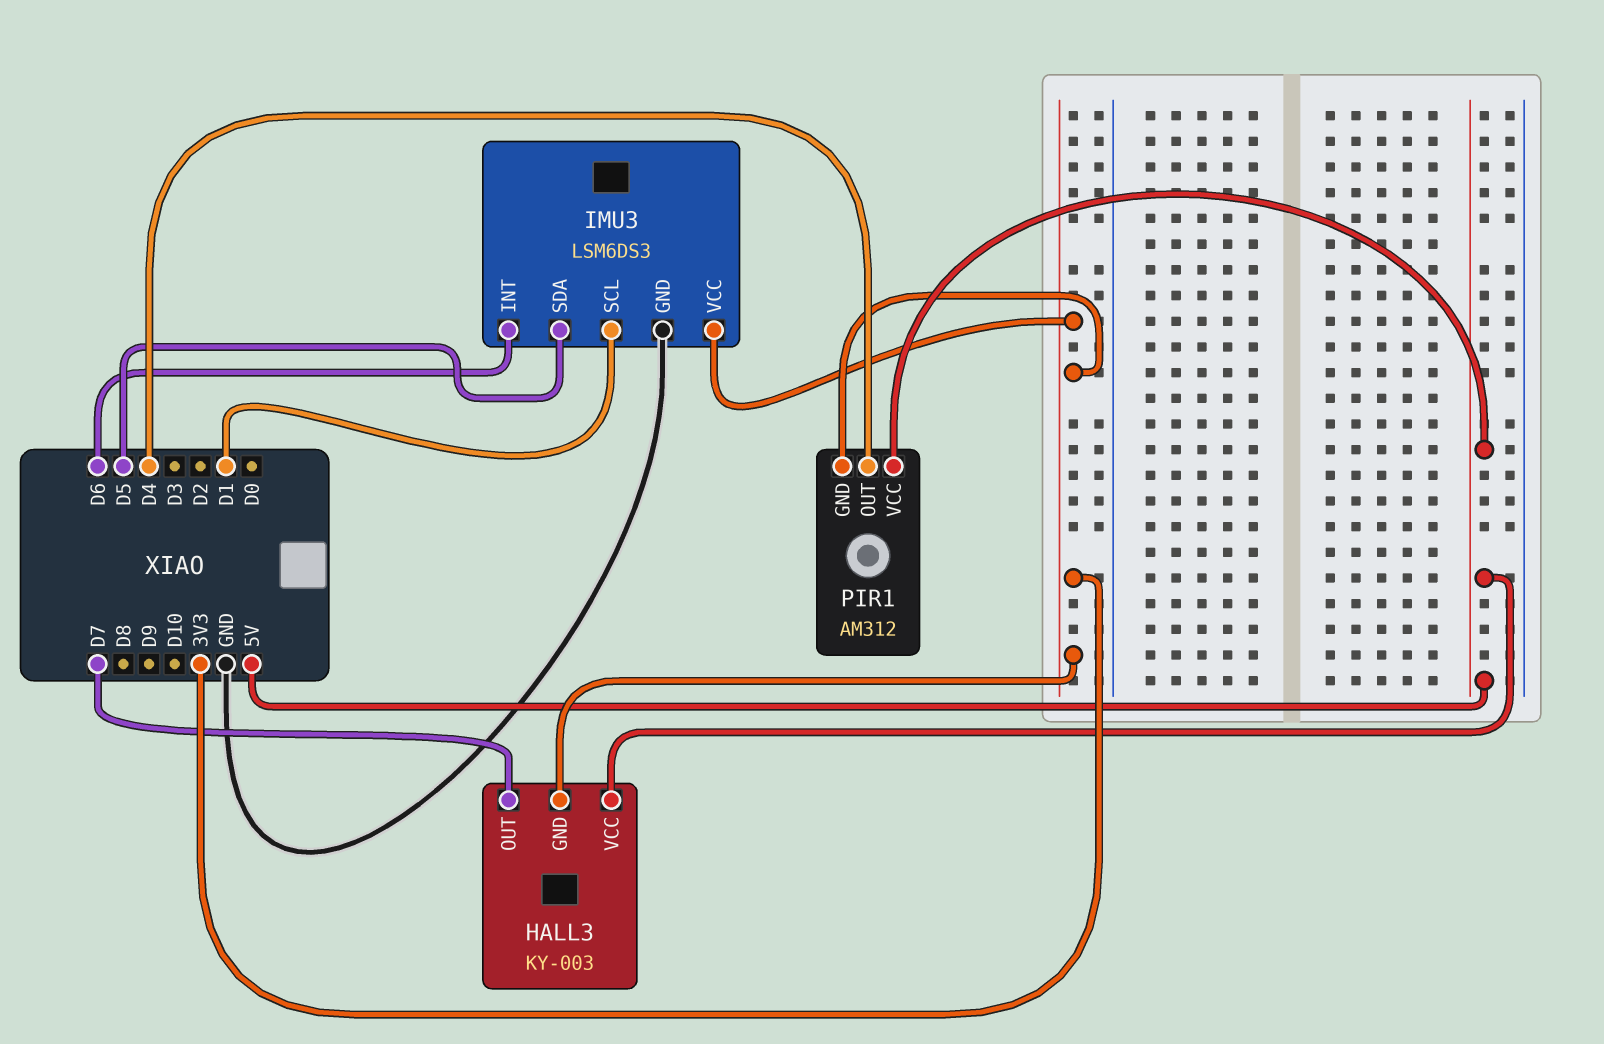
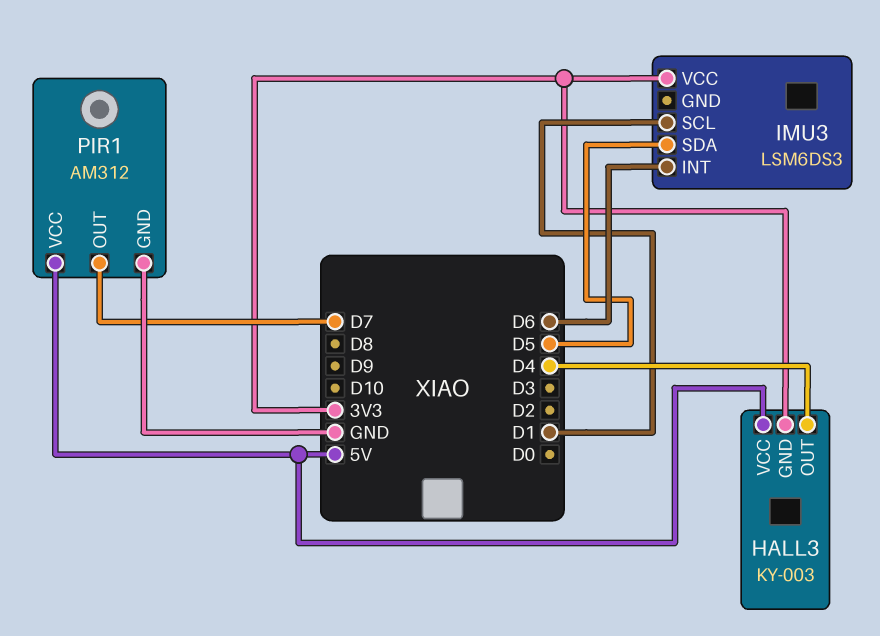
HALL3 pin OUT: D7 -> D4
IMU3 pin GND: GND -> none
PIR1 pin GND: 3V3 -> GND
PIR1 pin OUT: D4 -> D7

